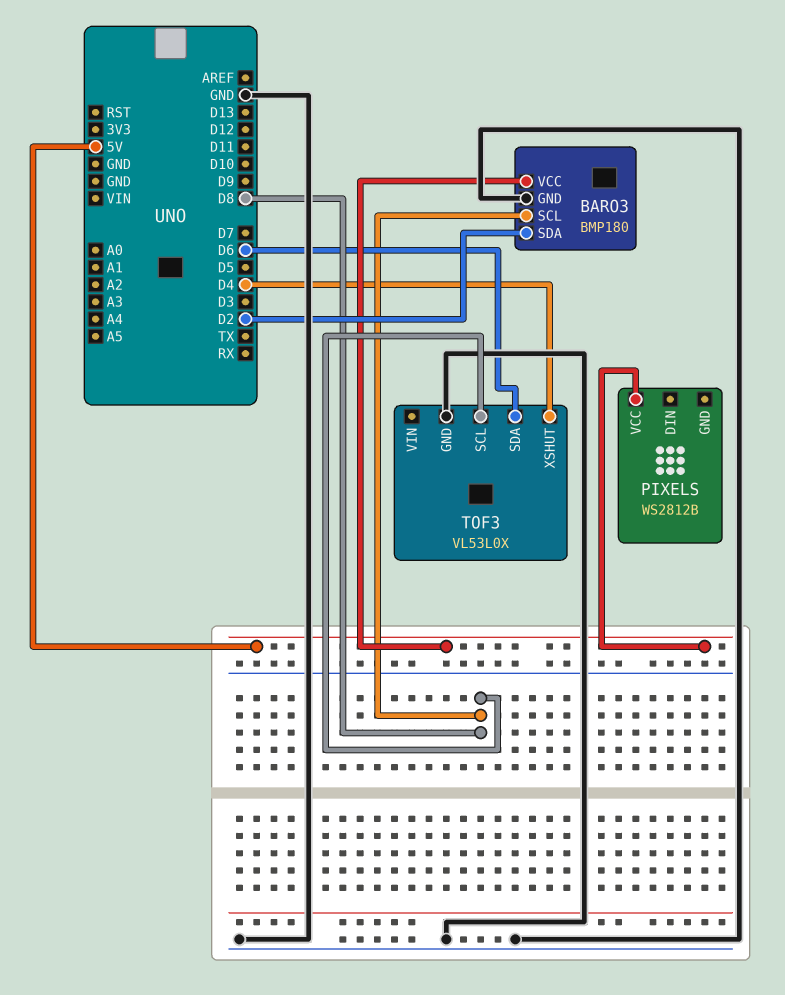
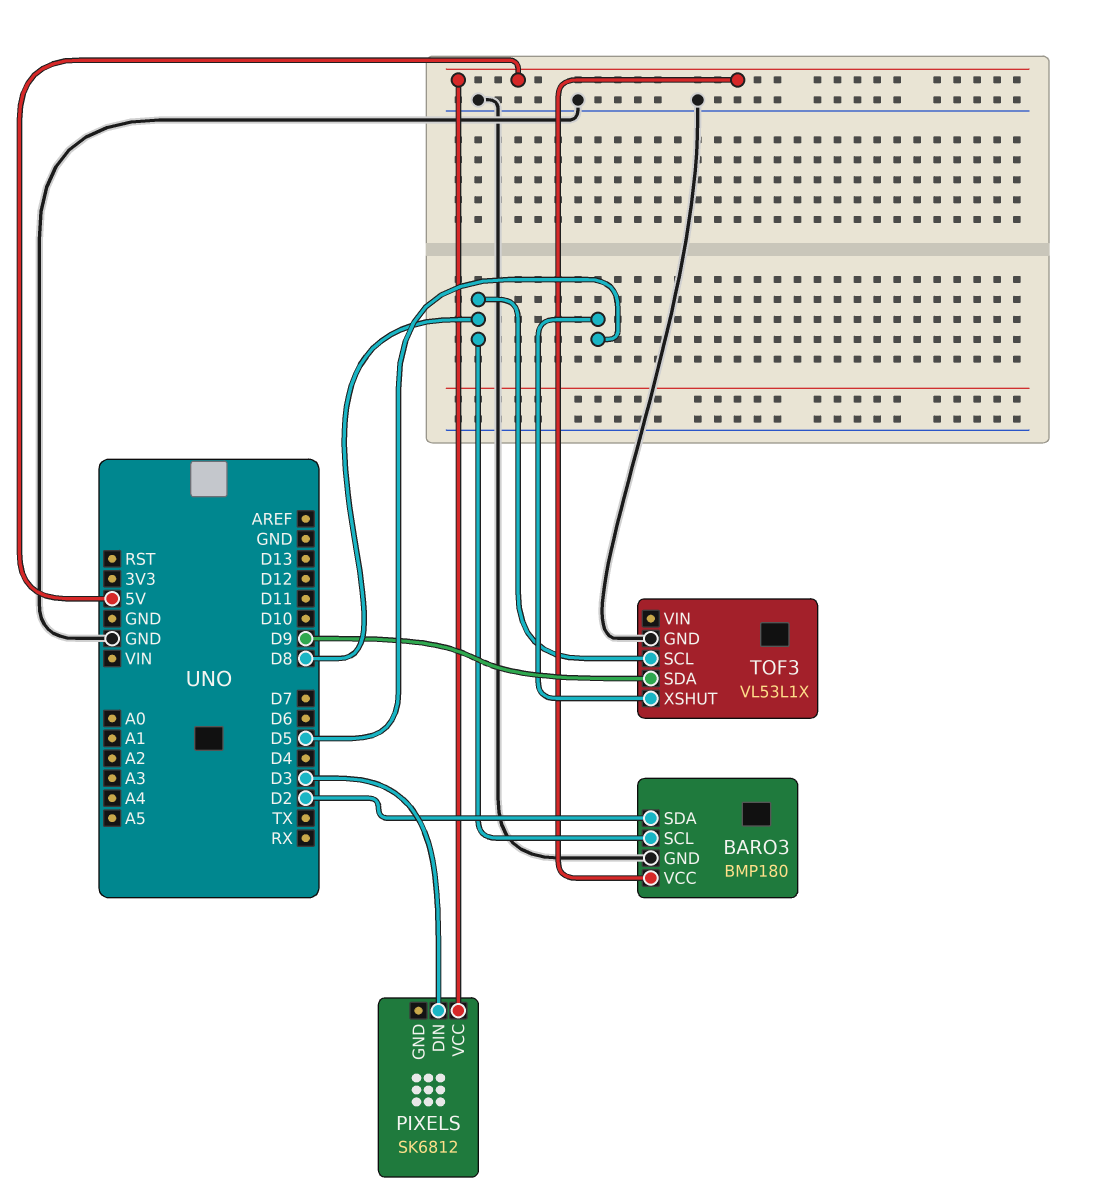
PIXELS: WS2812B -> SK6812
PIXELS pin DIN: none -> D3
TOF3: VL53L0X -> VL53L1X
TOF3 pin SDA: D6 -> D9
TOF3 pin XSHUT: D4 -> D5

